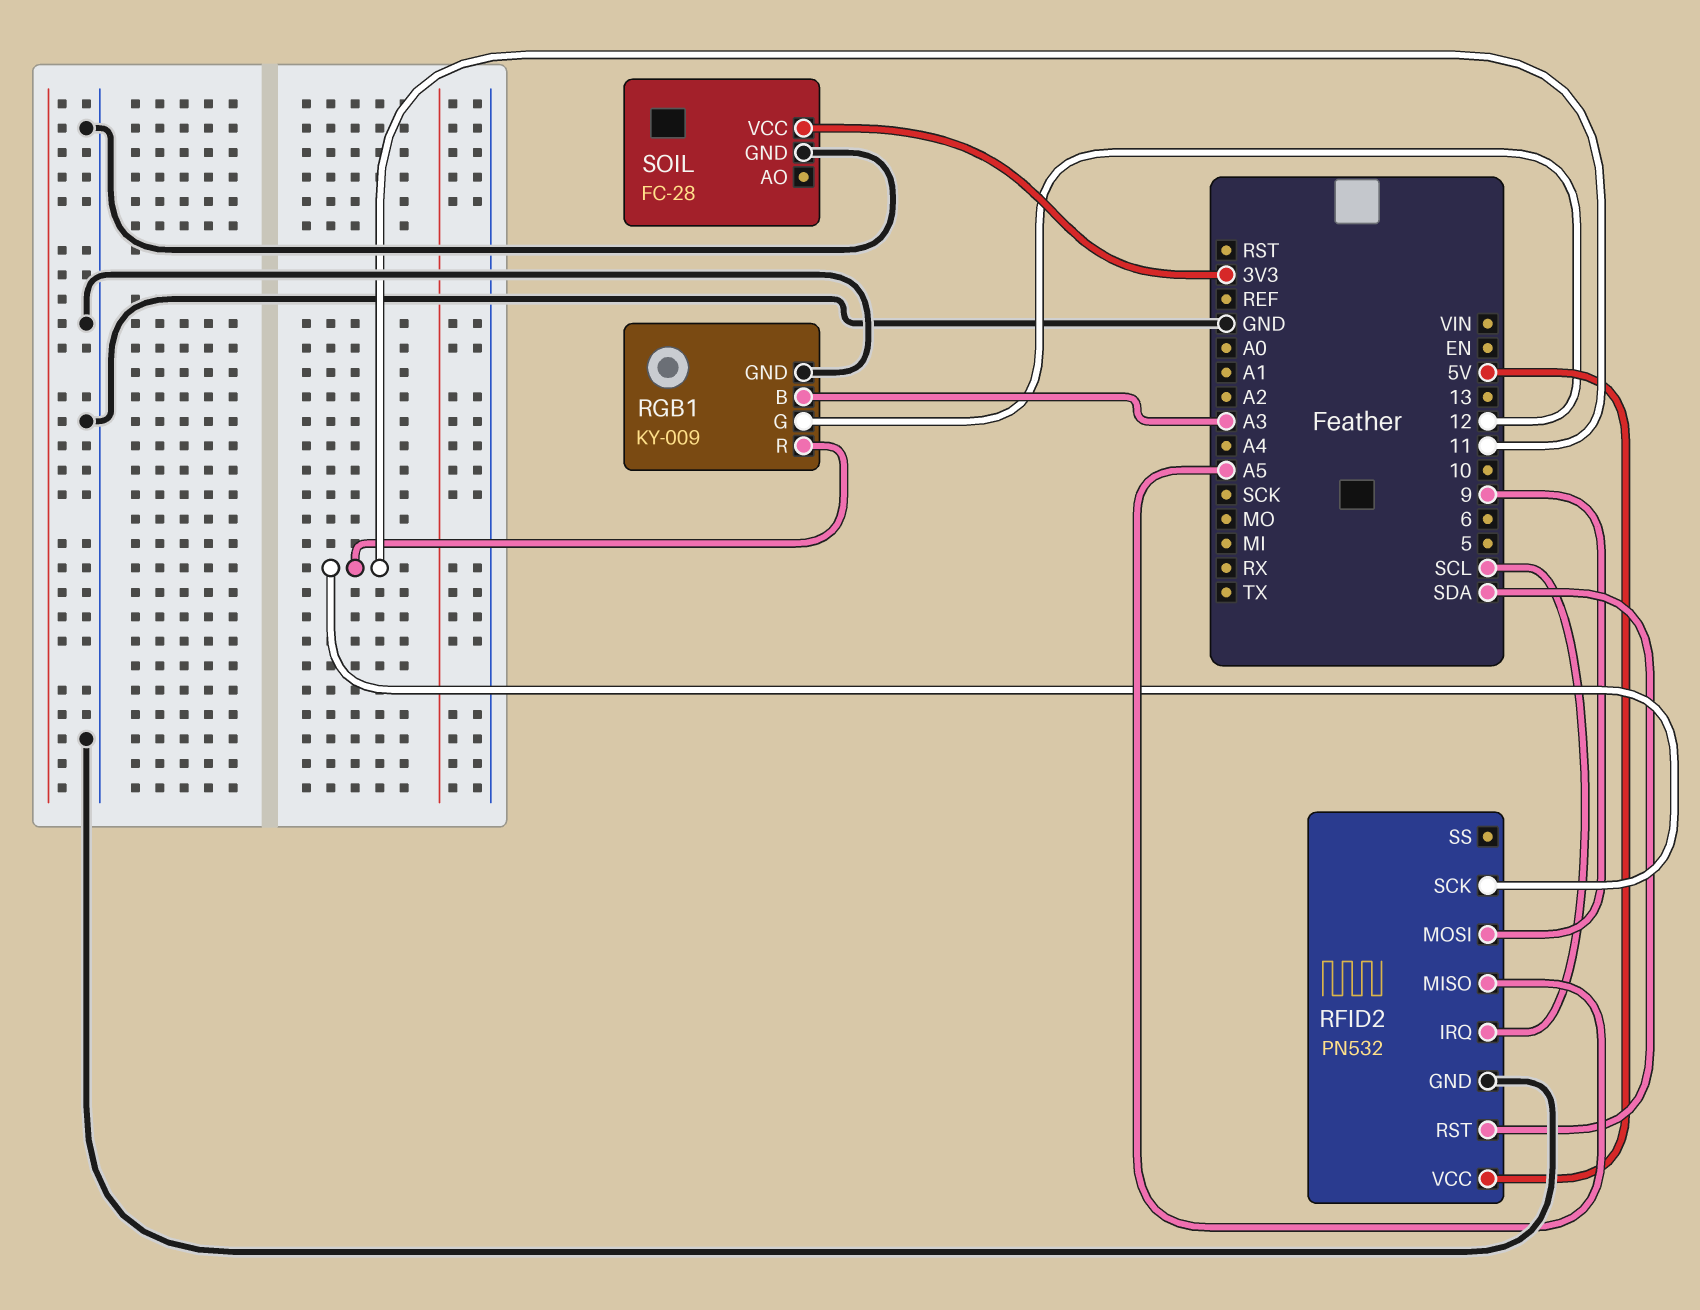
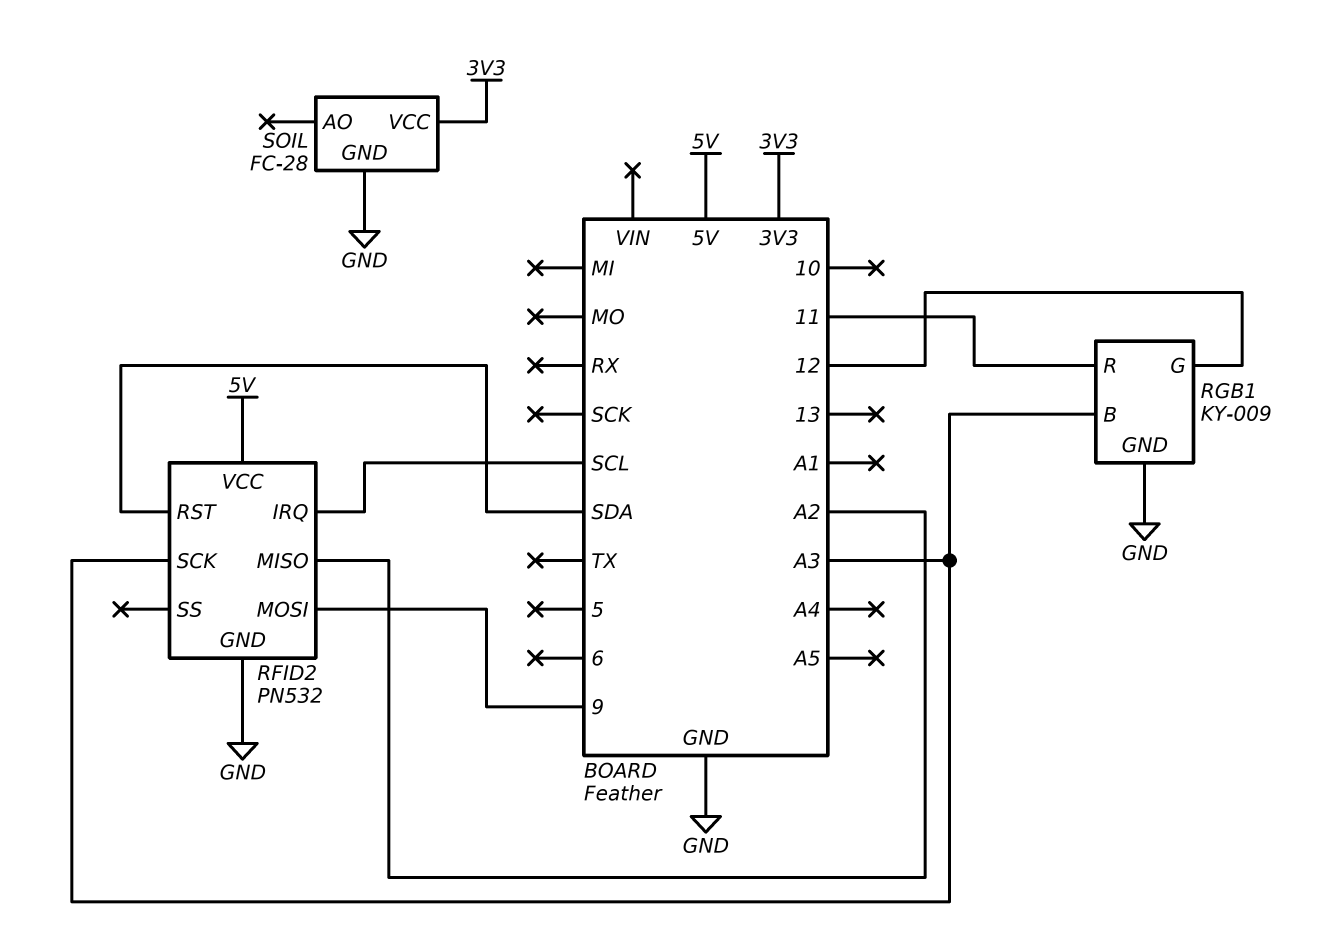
RFID2 pin MISO: A5 -> A2
RFID2 pin SCK: 11 -> A3

